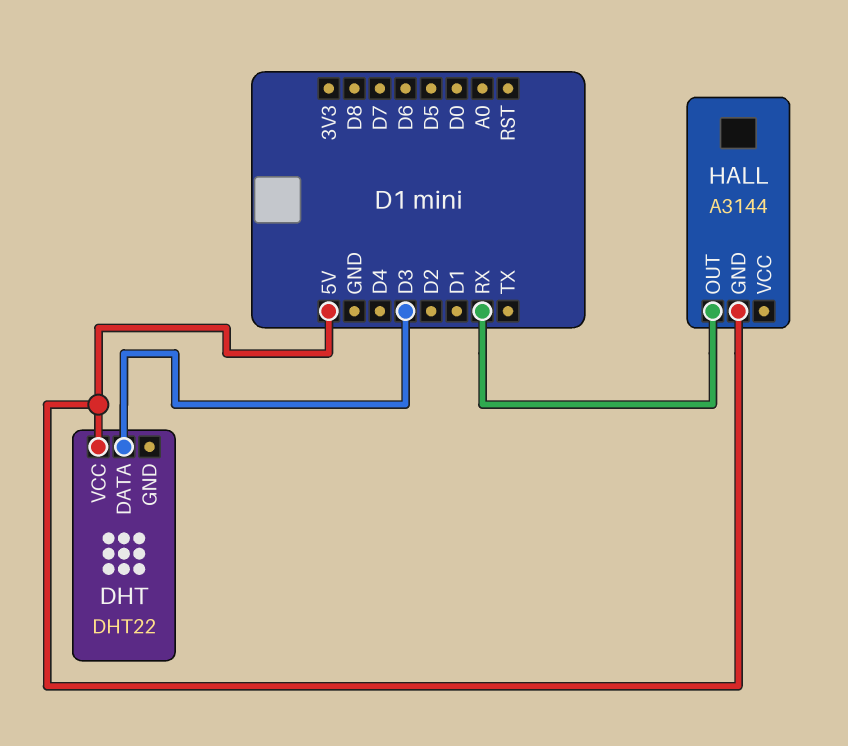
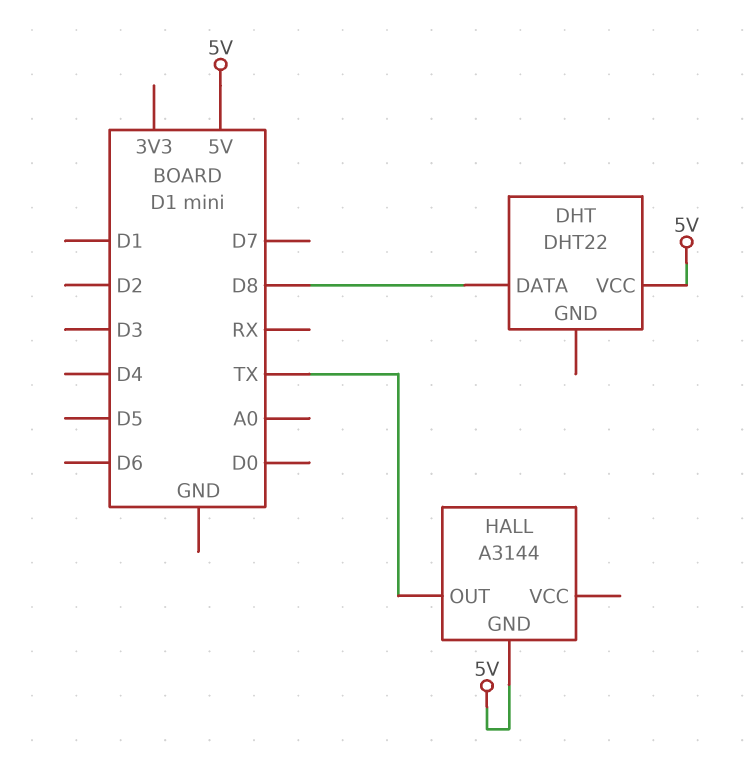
DHT pin DATA: D3 -> D8
HALL pin OUT: RX -> TX

